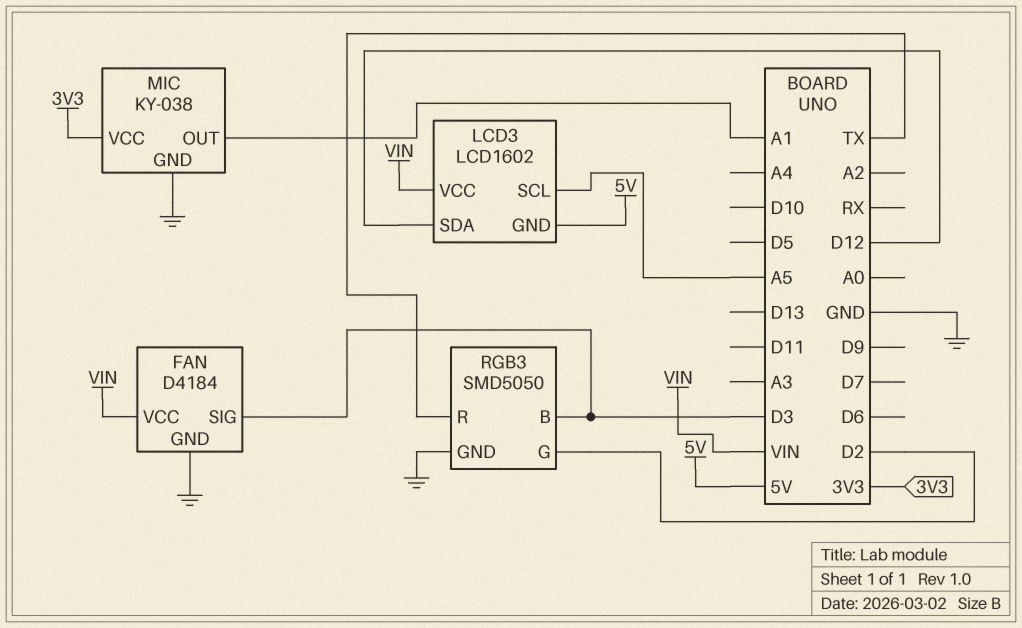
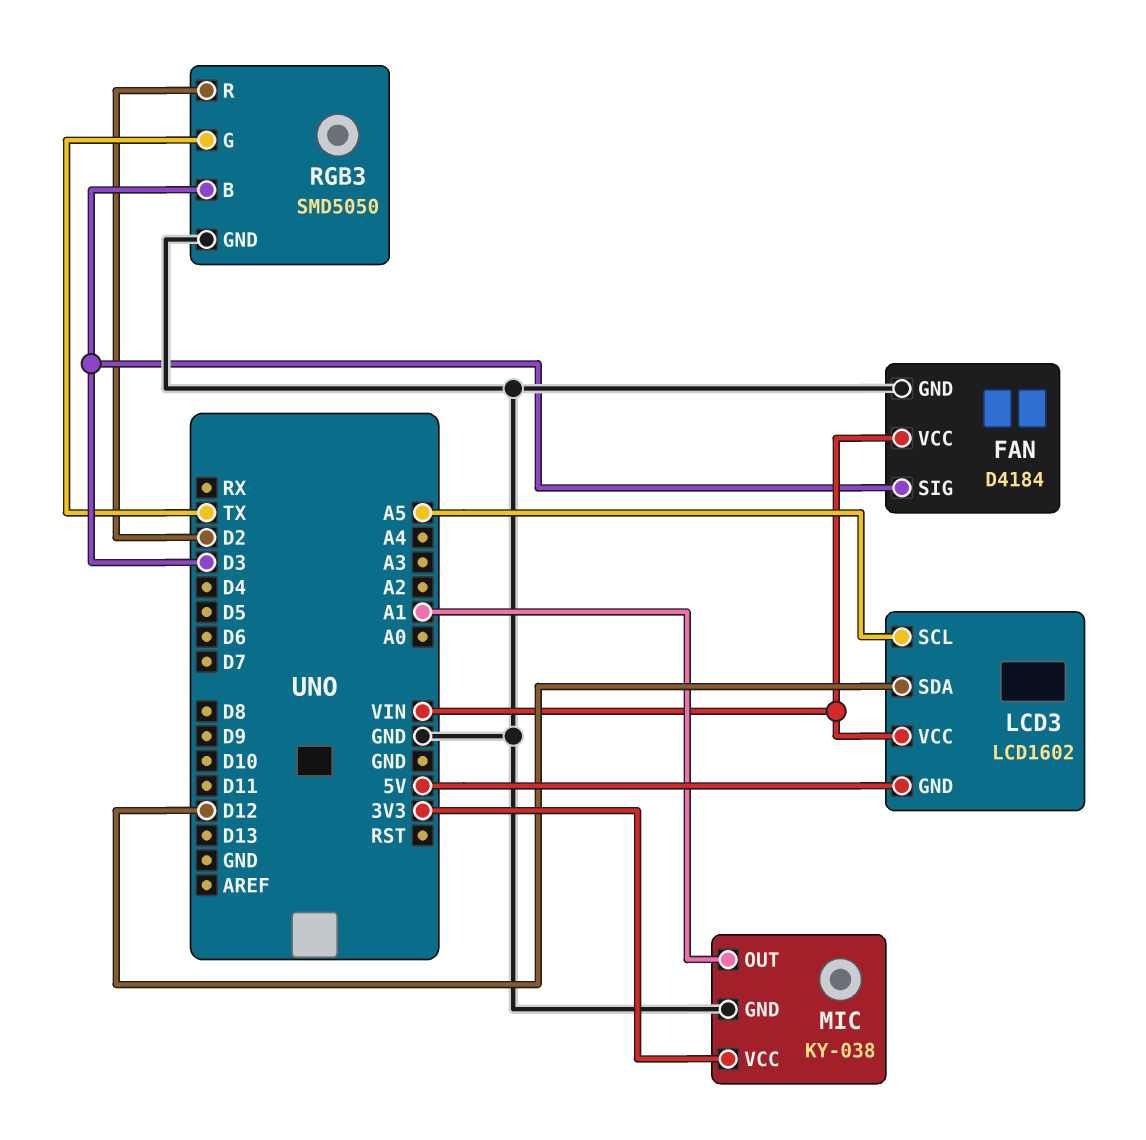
RGB3 pin G: D2 -> TX
RGB3 pin R: TX -> D2

